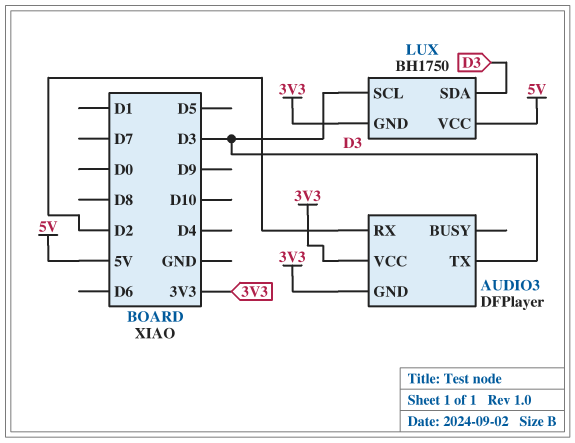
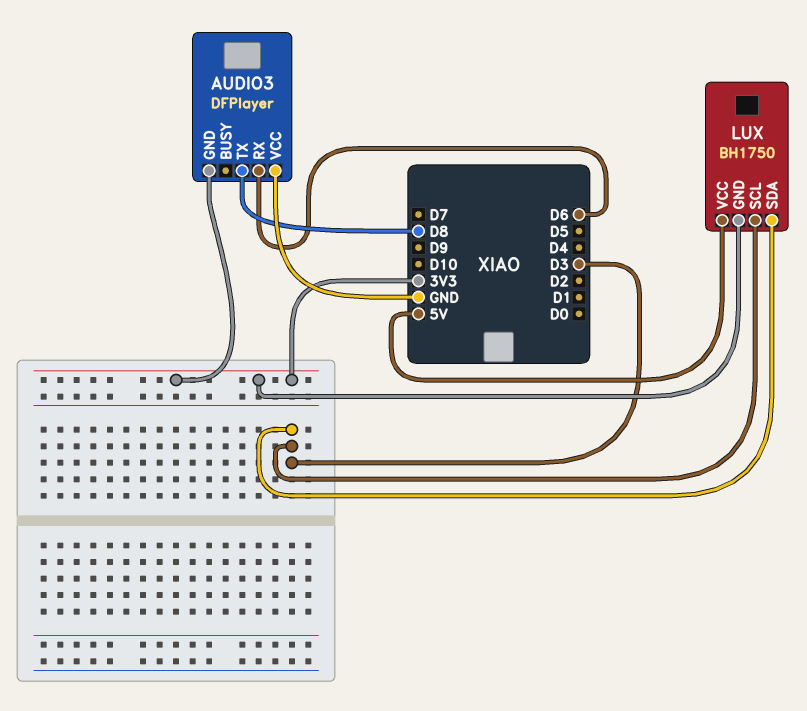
AUDIO3 pin RX: D2 -> D6
AUDIO3 pin TX: D3 -> D8
AUDIO3 pin VCC: 3V3 -> GND

